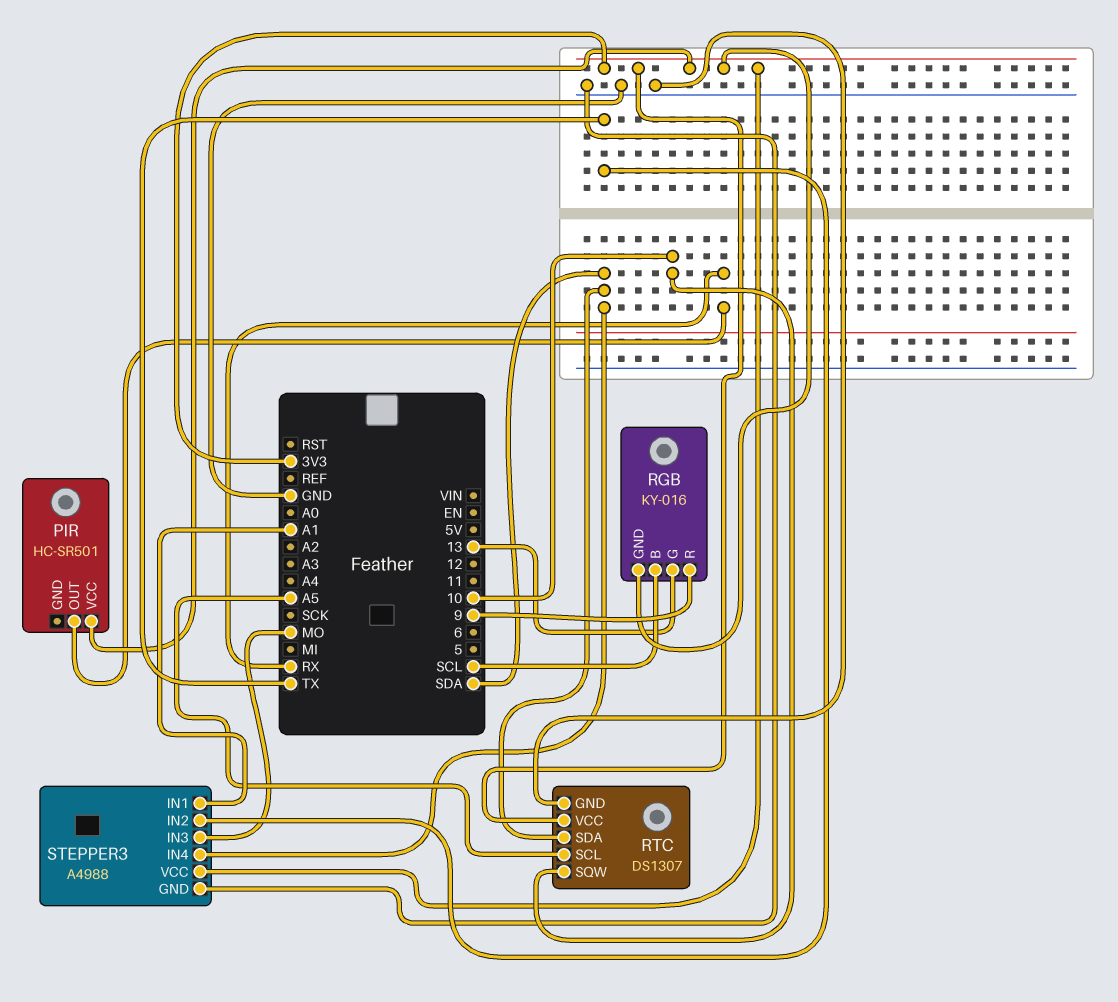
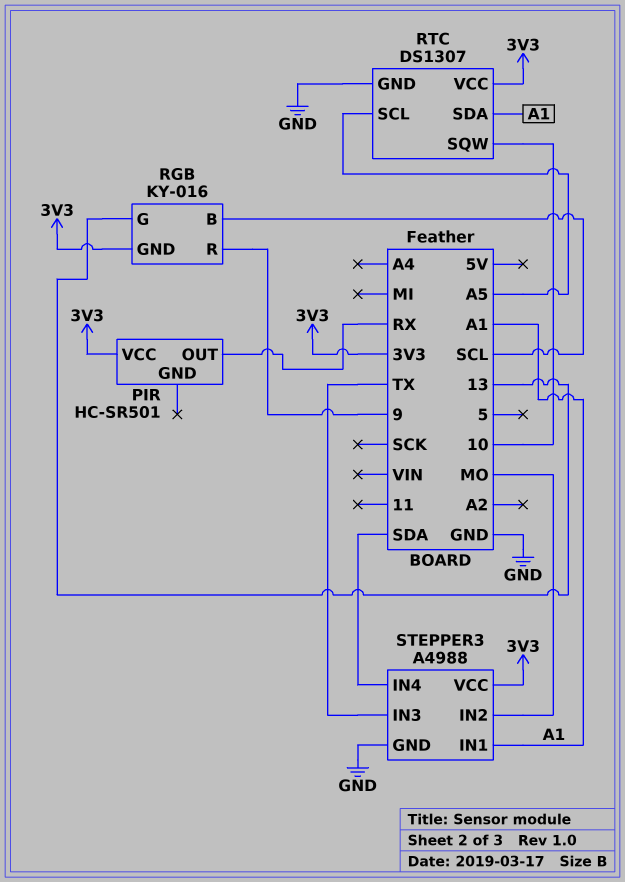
RTC pin SDA: SDA -> A1
STEPPER3 pin IN2: TX -> MO
STEPPER3 pin IN3: MO -> TX

